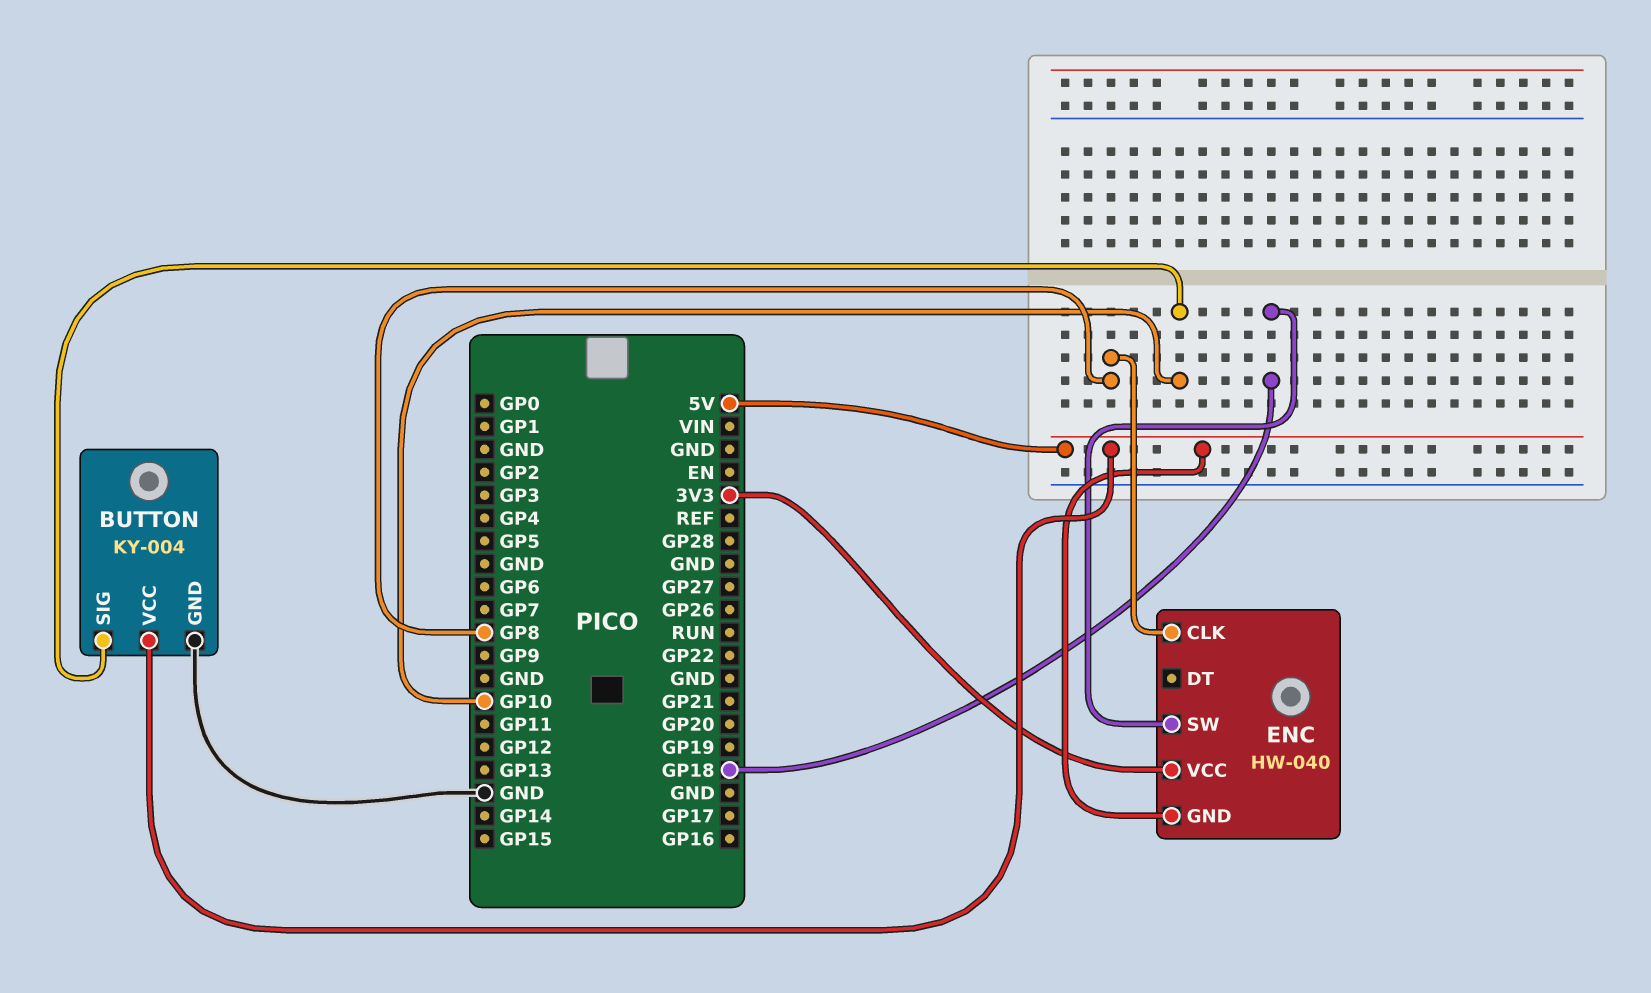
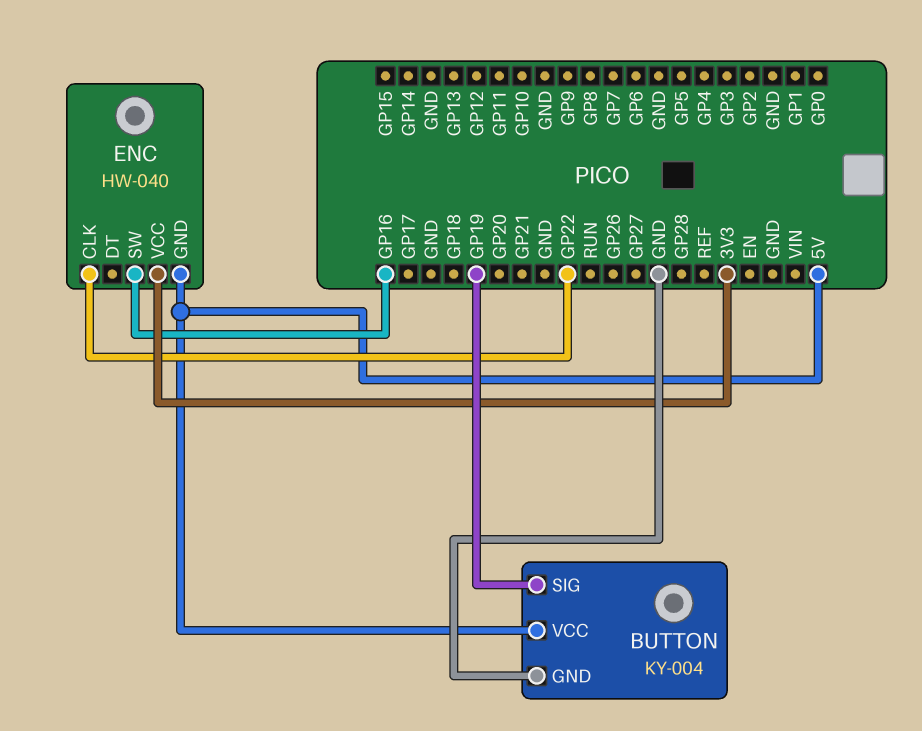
BUTTON pin SIG: GP10 -> GP19
ENC pin CLK: GP8 -> GP22
ENC pin SW: GP18 -> GP16

